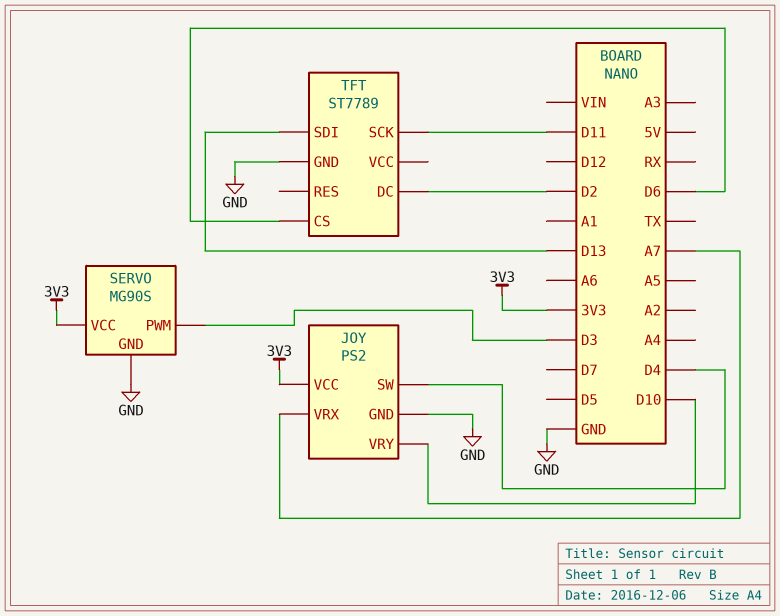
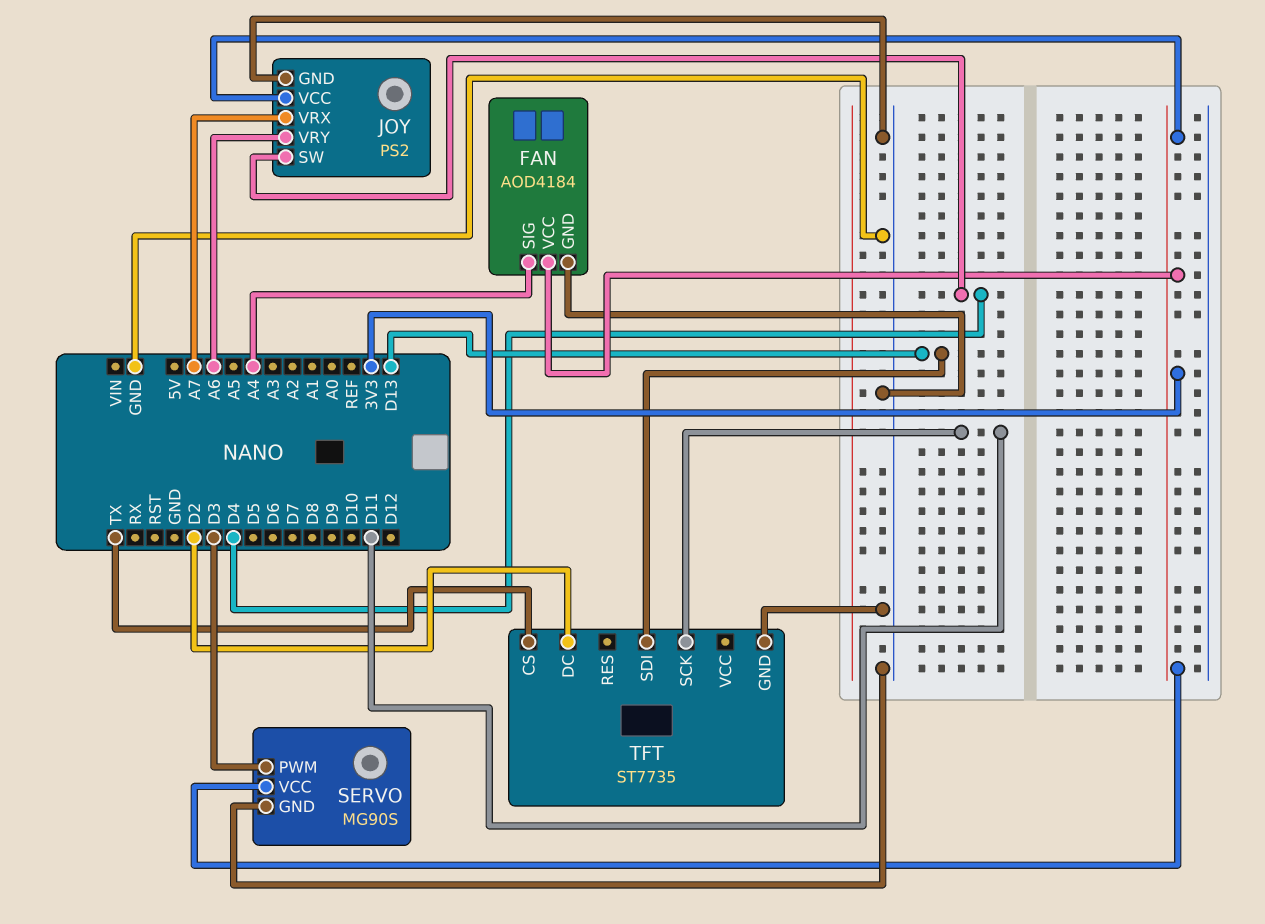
FAN: none -> AOD4184
FAN pin GND: none -> GND
FAN pin SIG: none -> A4
FAN pin VCC: none -> 3V3
JOY pin VRY: D10 -> A6
TFT: ST7789 -> ST7735
TFT pin CS: D6 -> TX

